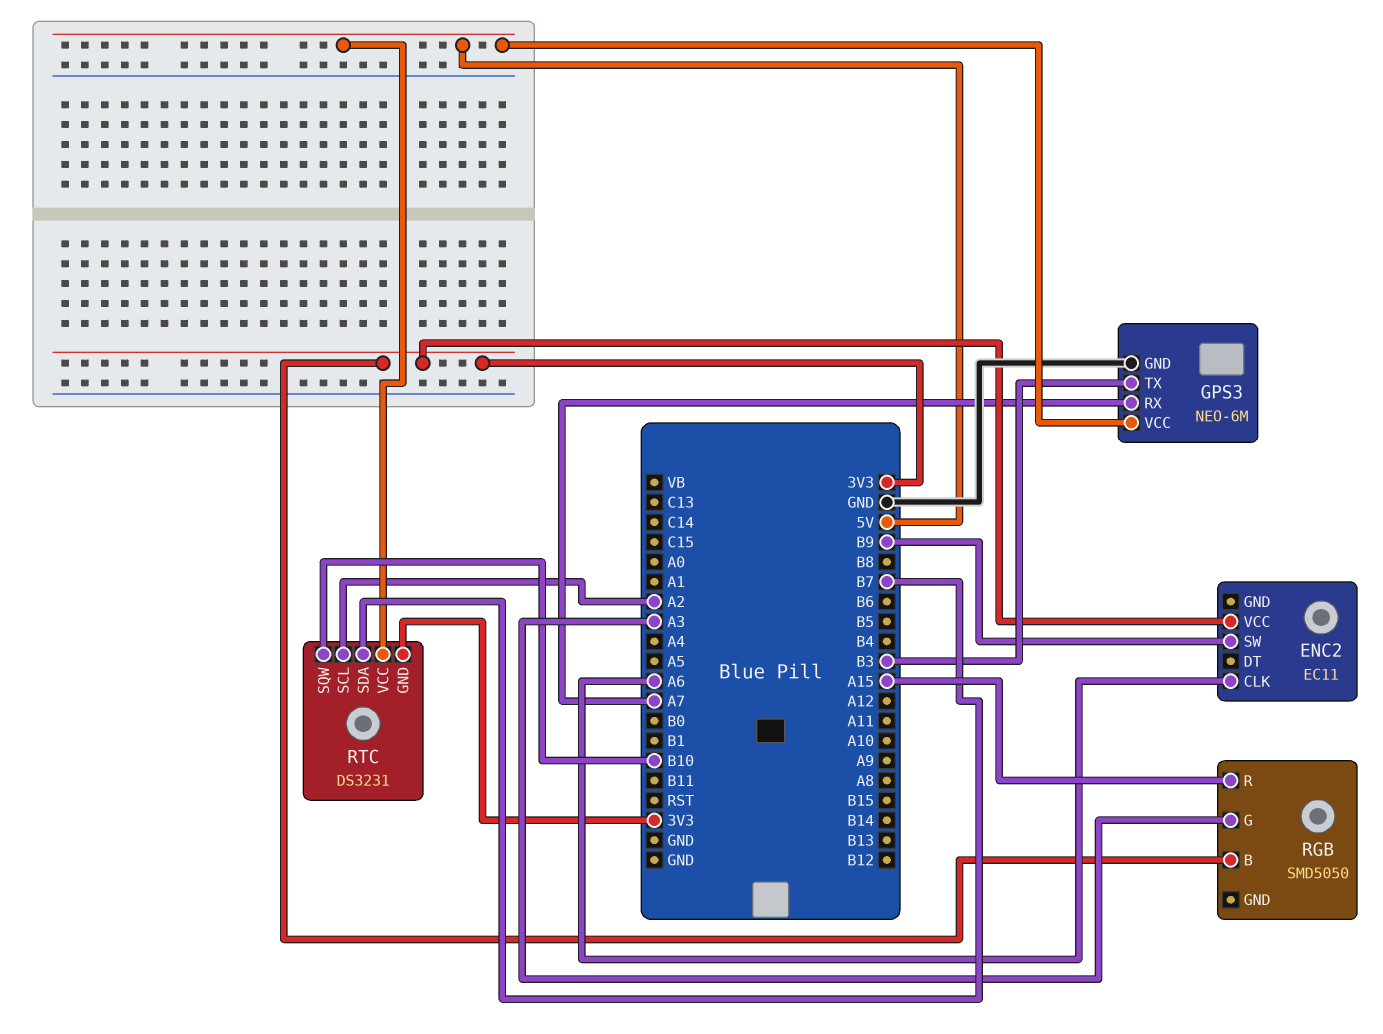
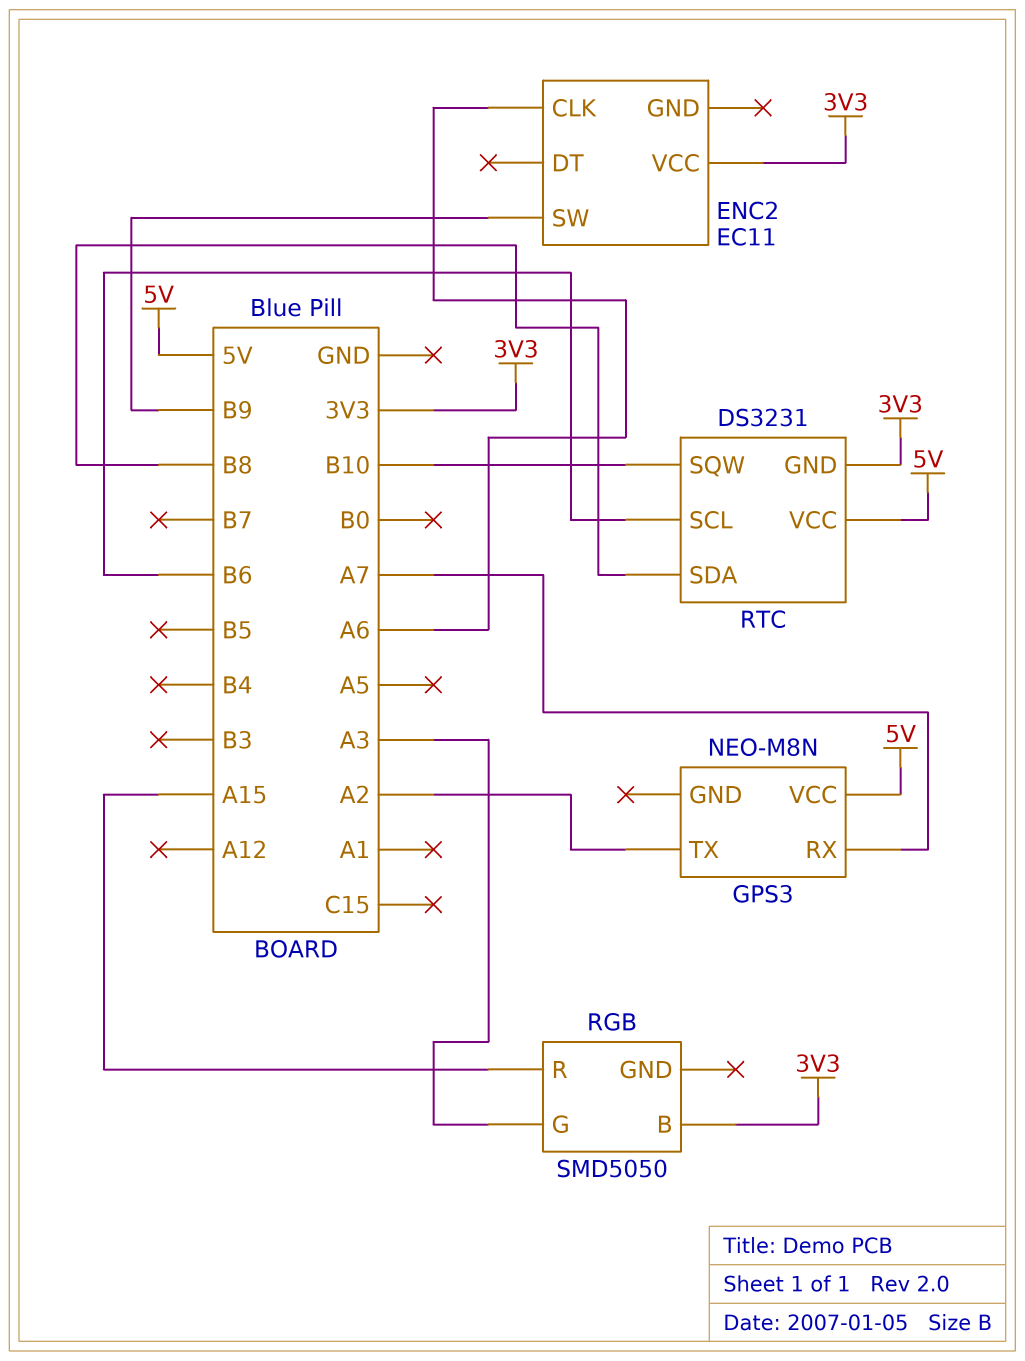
GPS3: NEO-6M -> NEO-M8N
GPS3 pin GND: GND -> none
GPS3 pin TX: B3 -> A2
RTC pin SCL: A2 -> B6
RTC pin SDA: B7 -> B8

